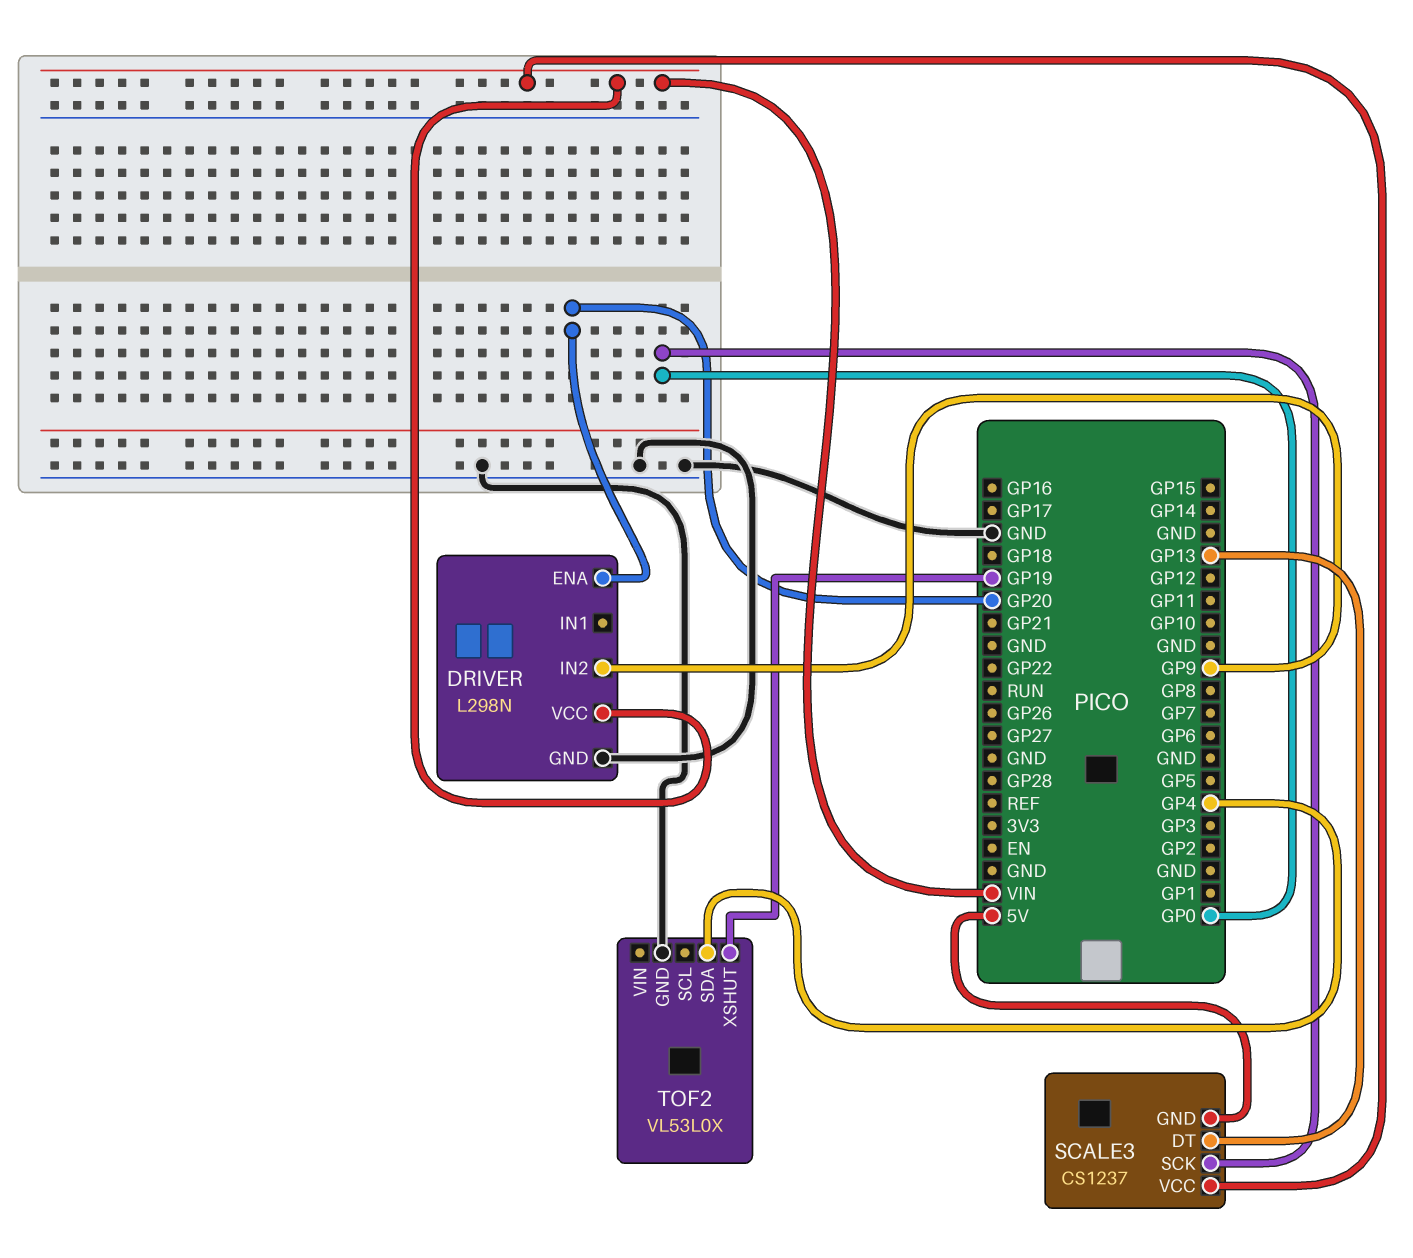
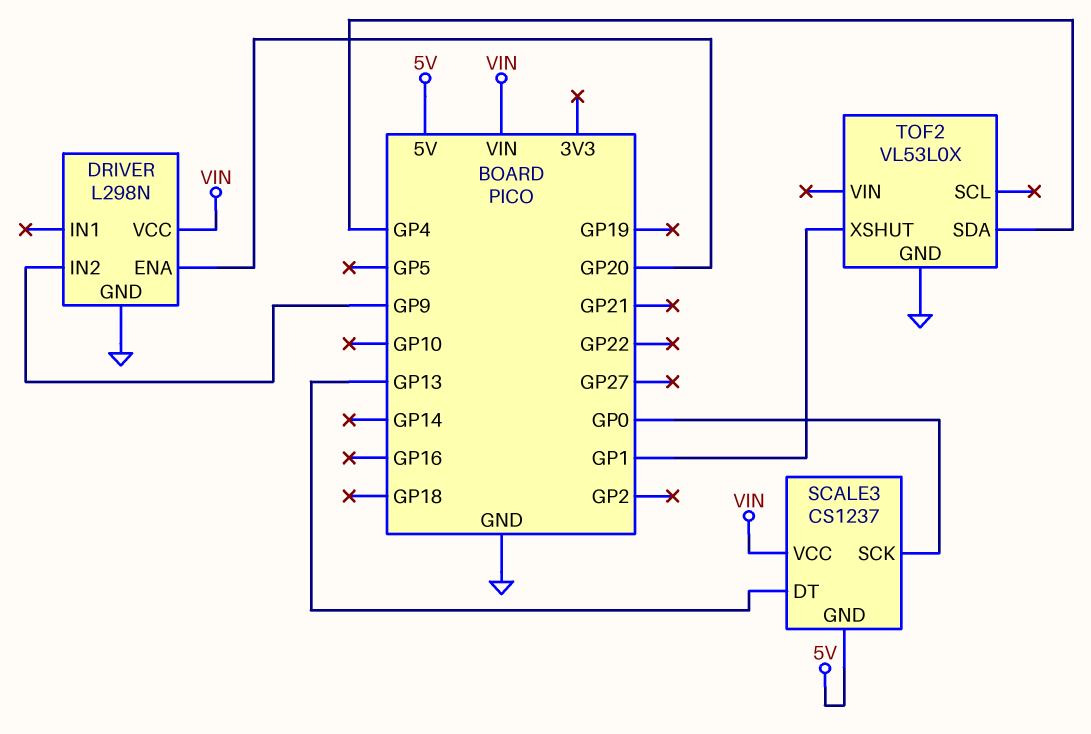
TOF2 pin XSHUT: GP19 -> GP1

